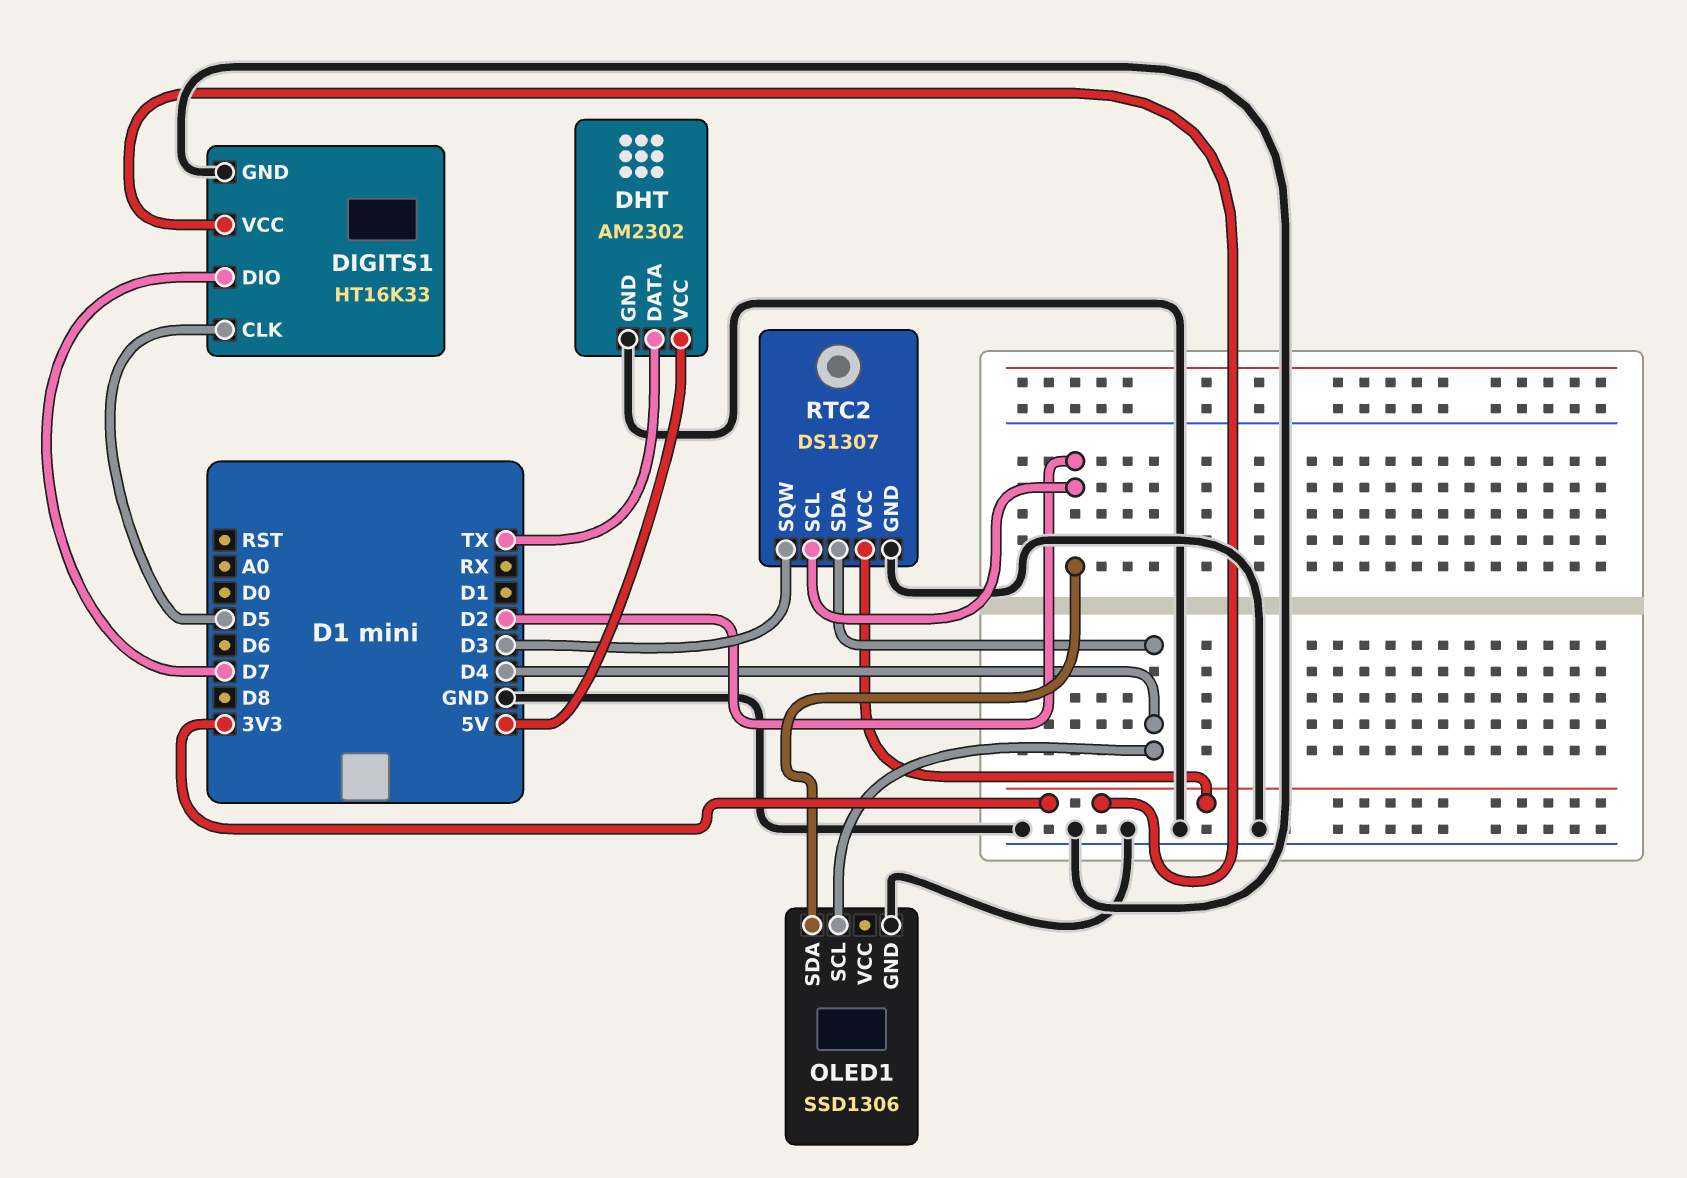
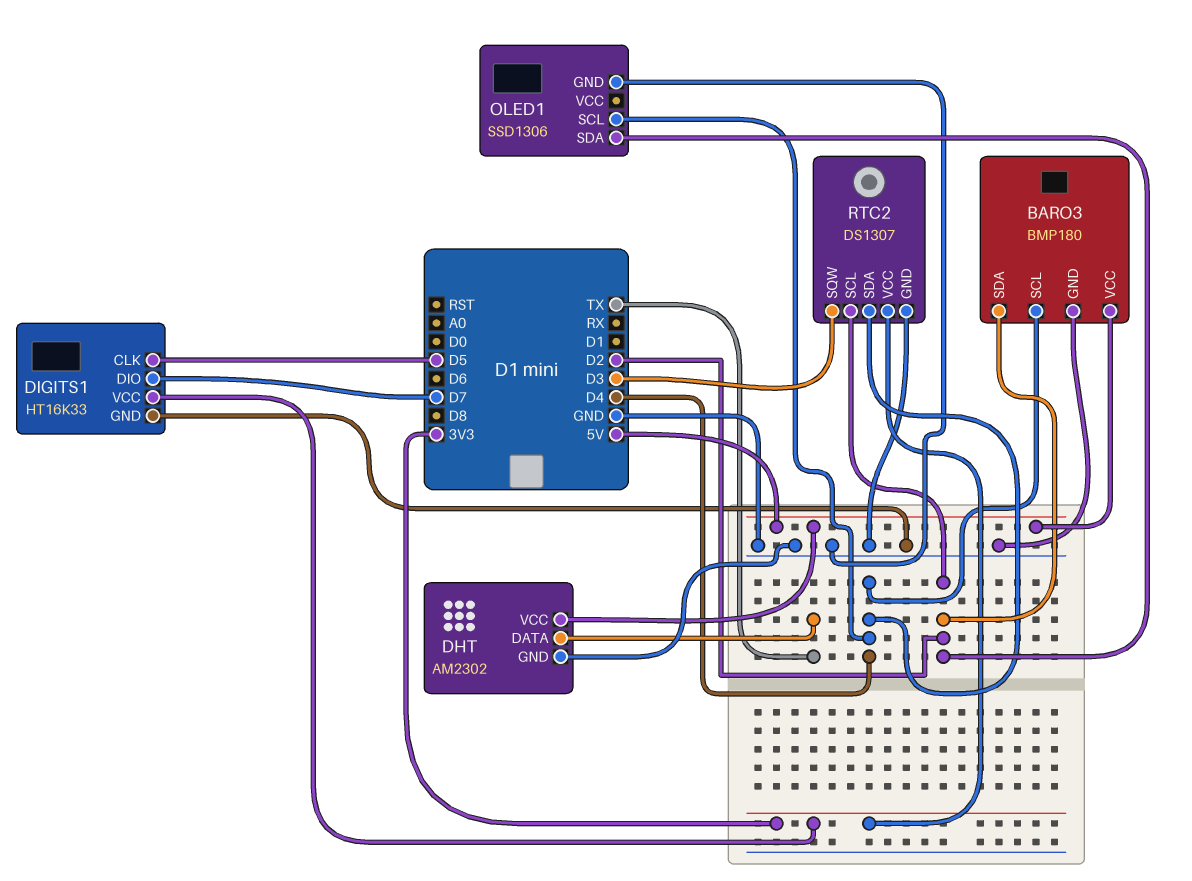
BARO3: none -> BMP180
BARO3 pin GND: none -> GND
BARO3 pin SCL: none -> D4
BARO3 pin SDA: none -> D2
BARO3 pin VCC: none -> 5V

